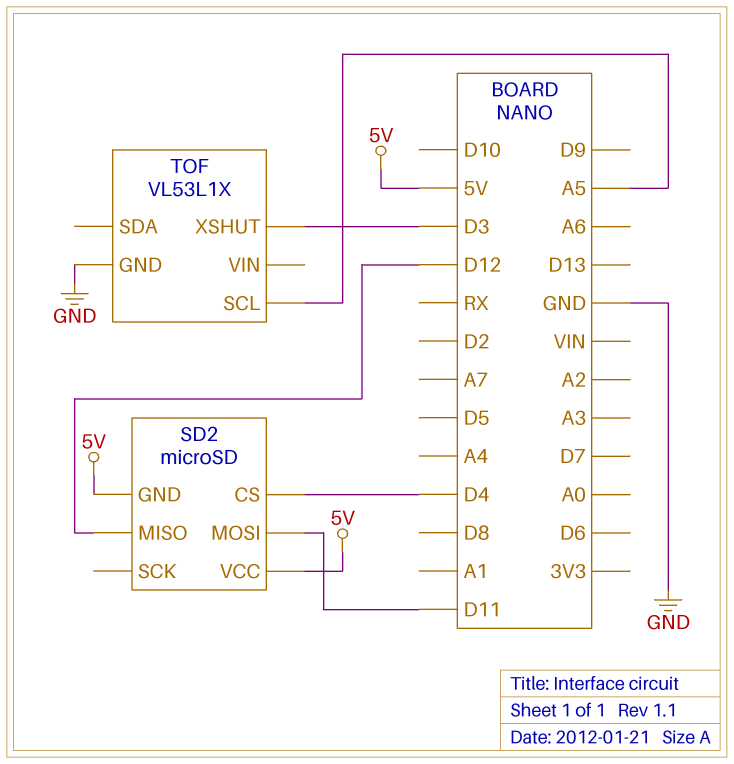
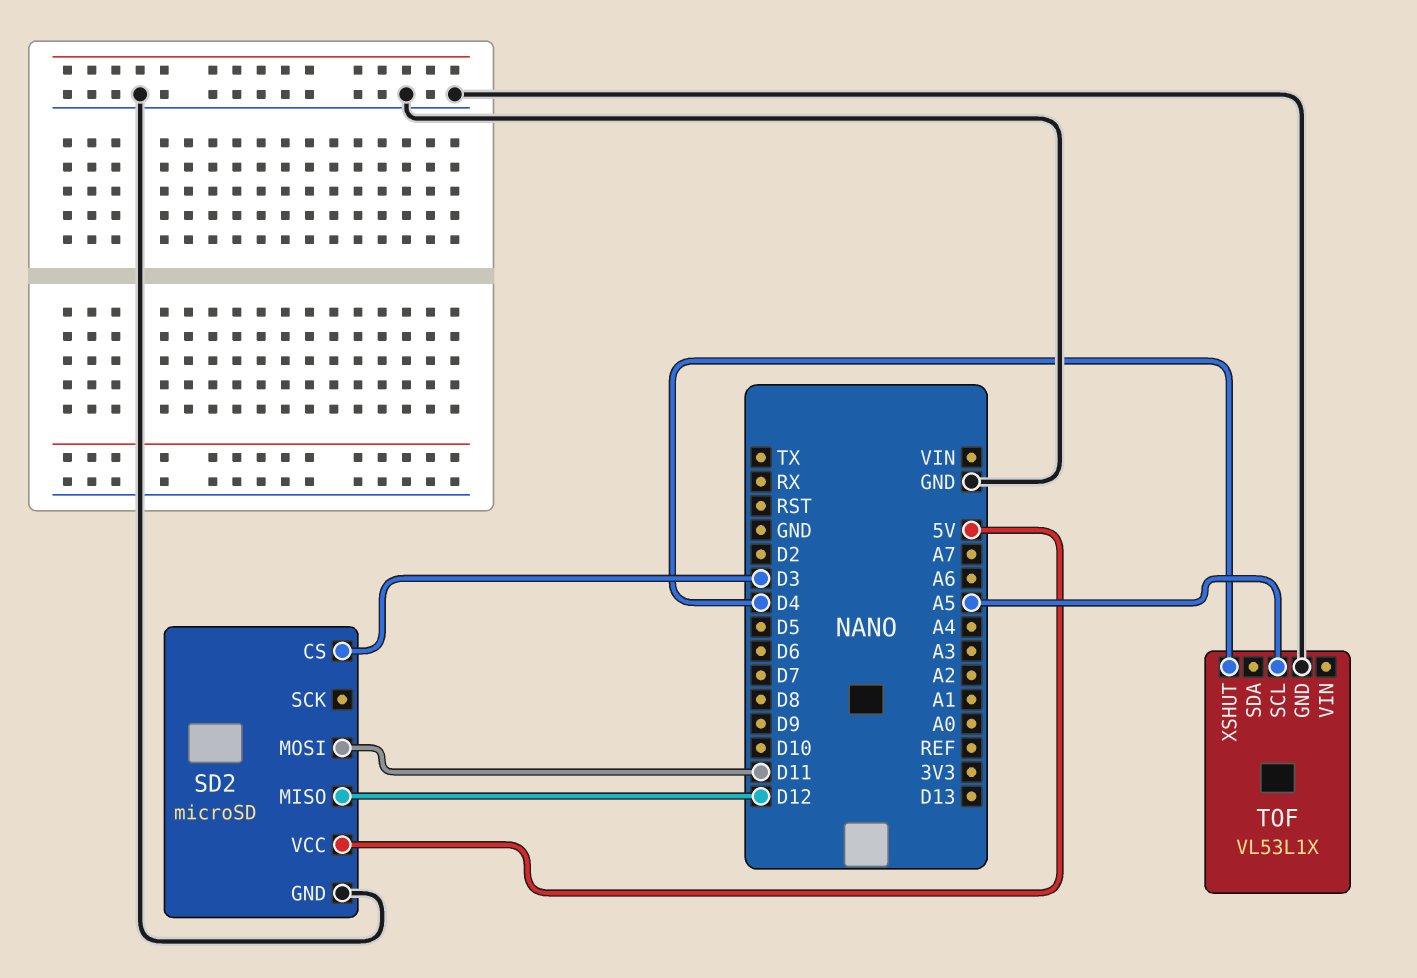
SD2 pin CS: D4 -> D3
SD2 pin GND: 5V -> GND
TOF pin XSHUT: D3 -> D4

